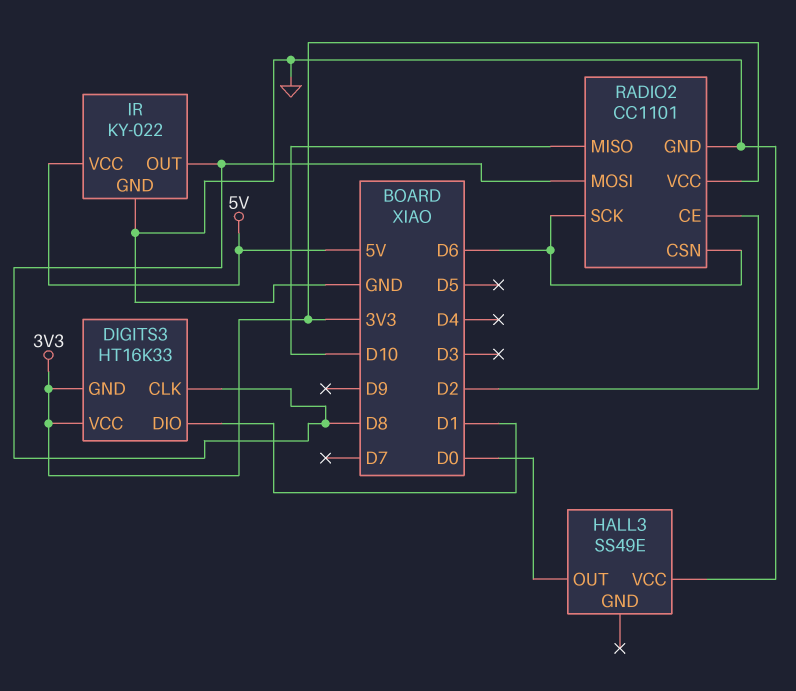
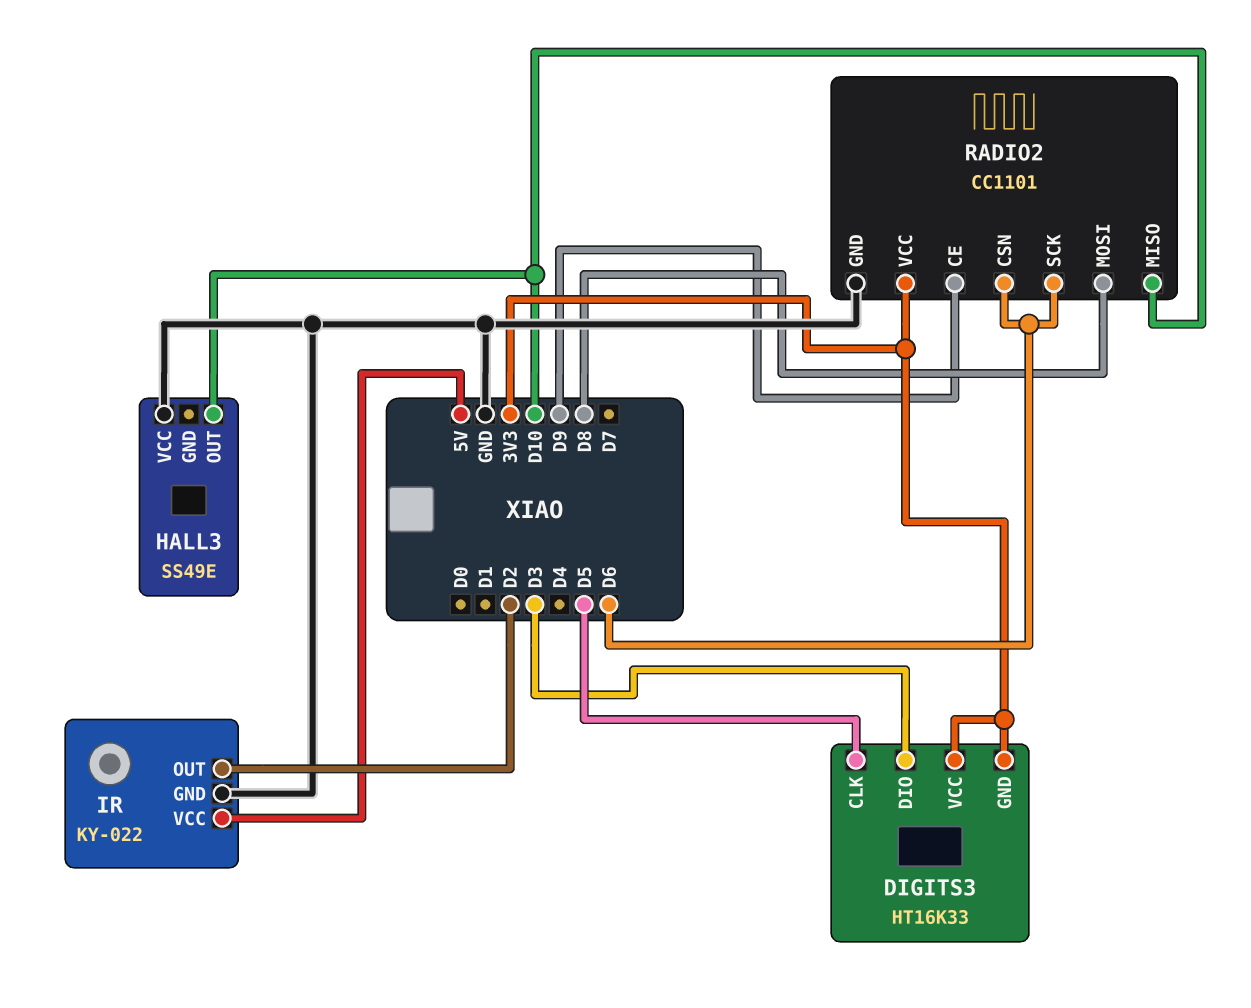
DIGITS3 pin CLK: D8 -> D5
DIGITS3 pin DIO: D1 -> D3
HALL3 pin OUT: D0 -> D10
IR pin OUT: D8 -> D2
RADIO2 pin CE: D2 -> D9

